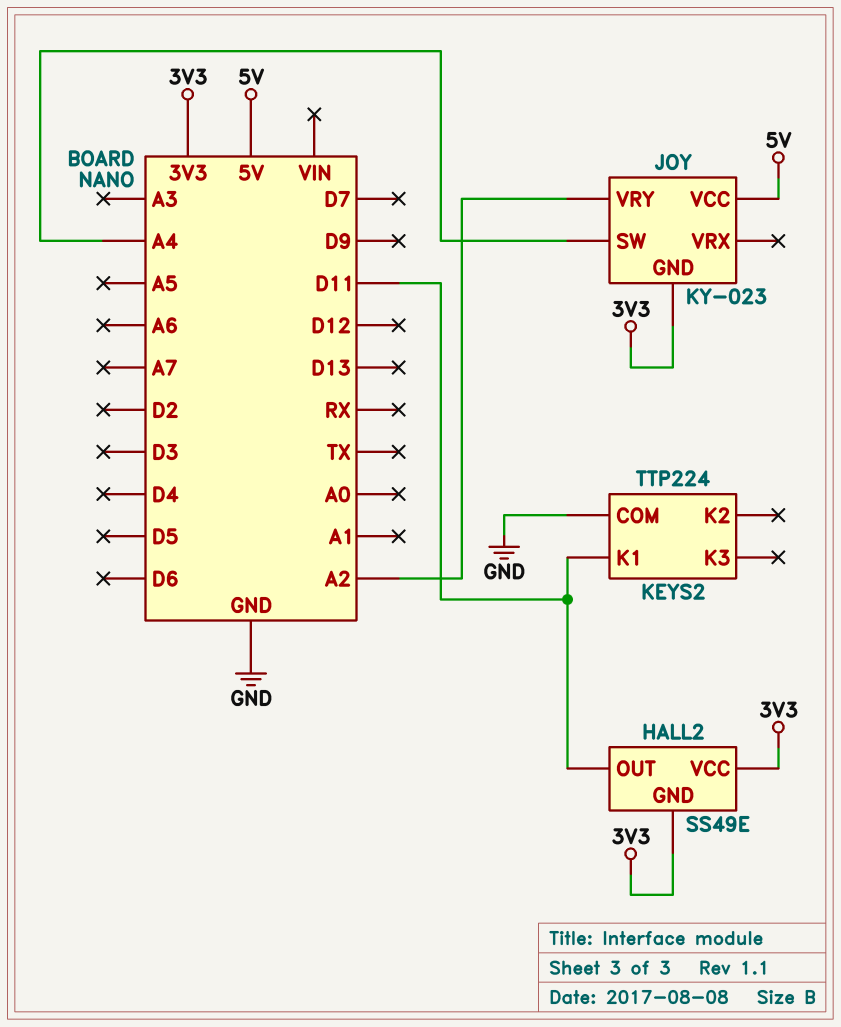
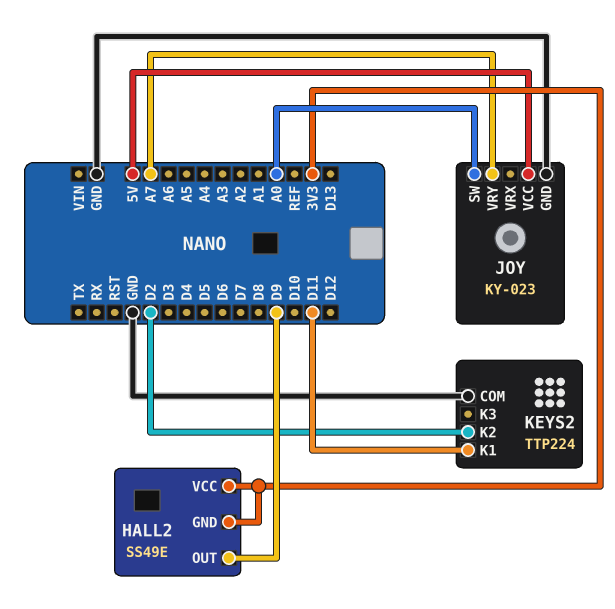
HALL2 pin OUT: D11 -> D9
JOY pin GND: 3V3 -> GND
JOY pin SW: A4 -> A0
JOY pin VRY: A2 -> A7
KEYS2 pin K2: none -> D2

